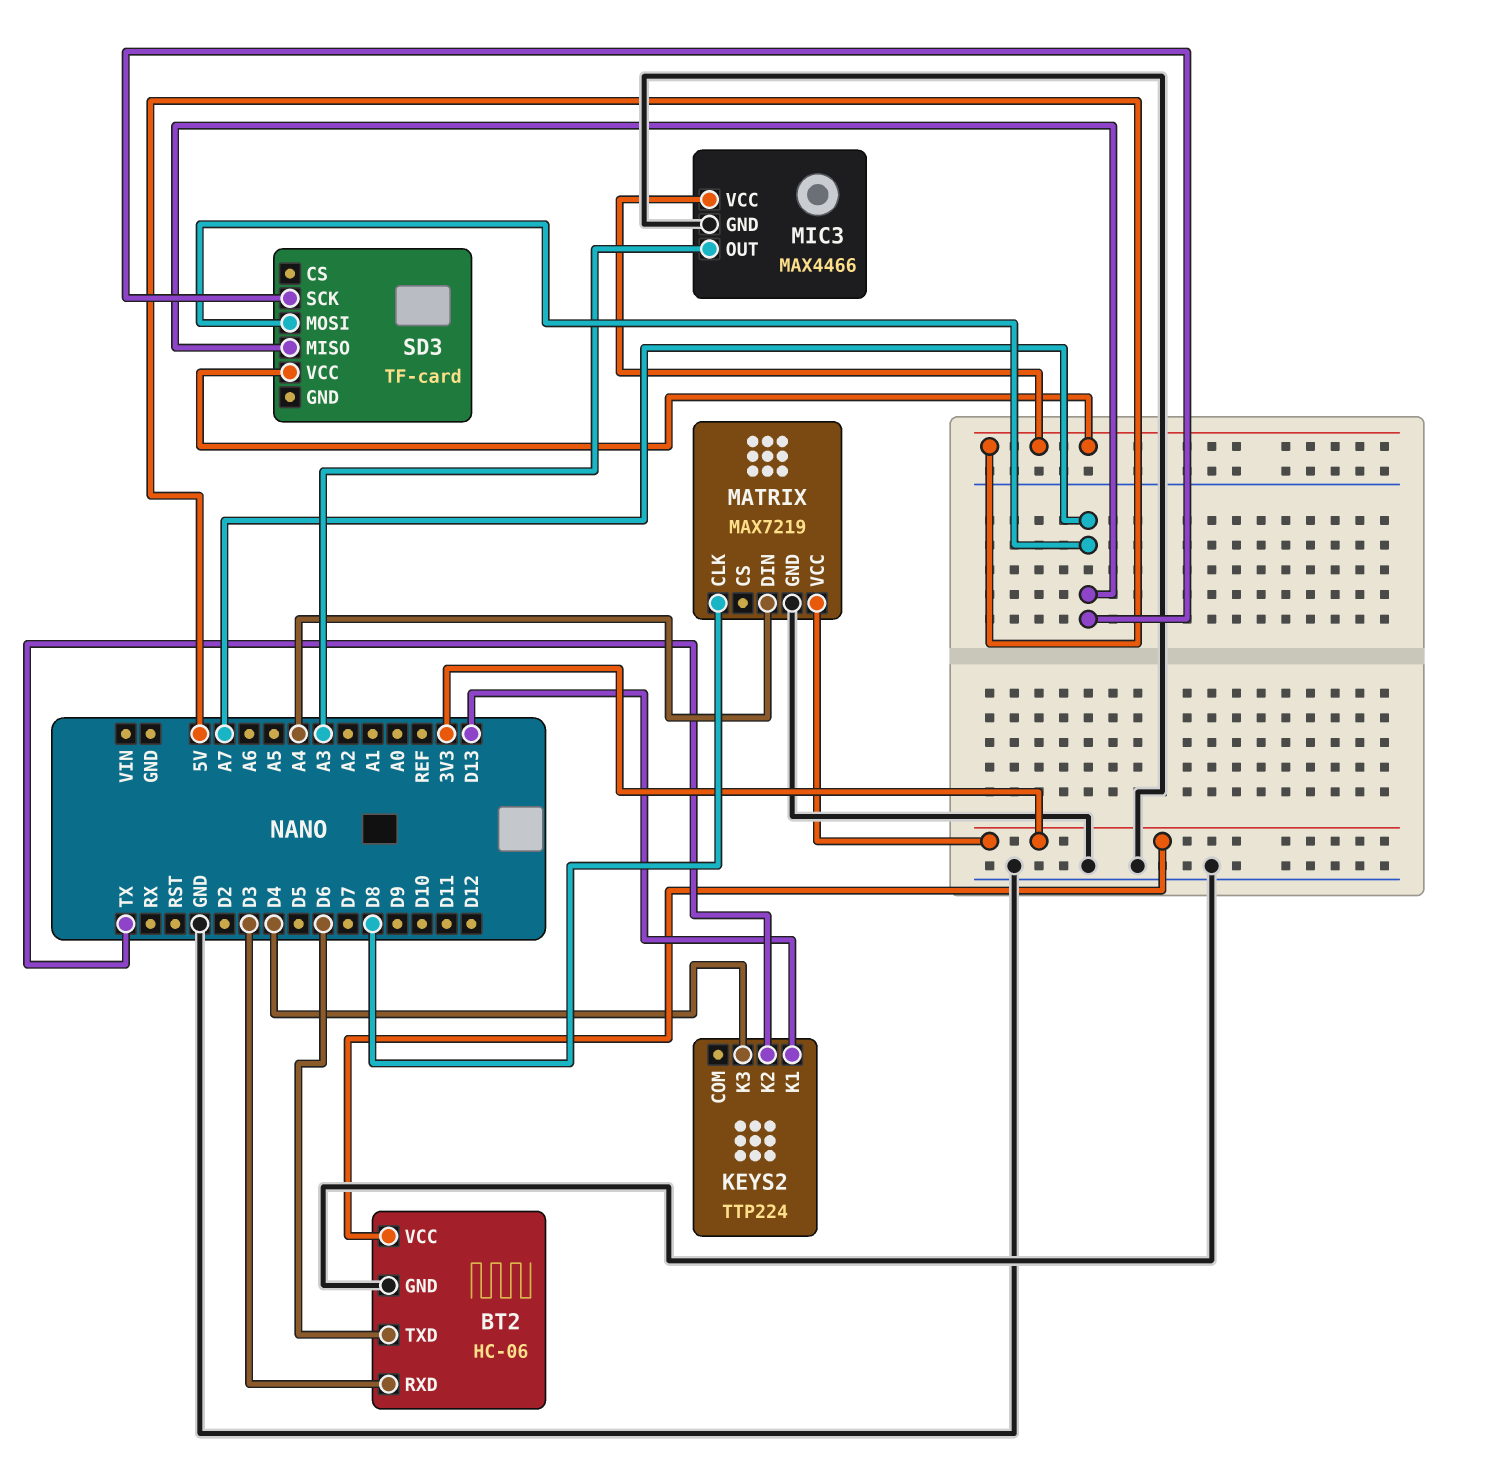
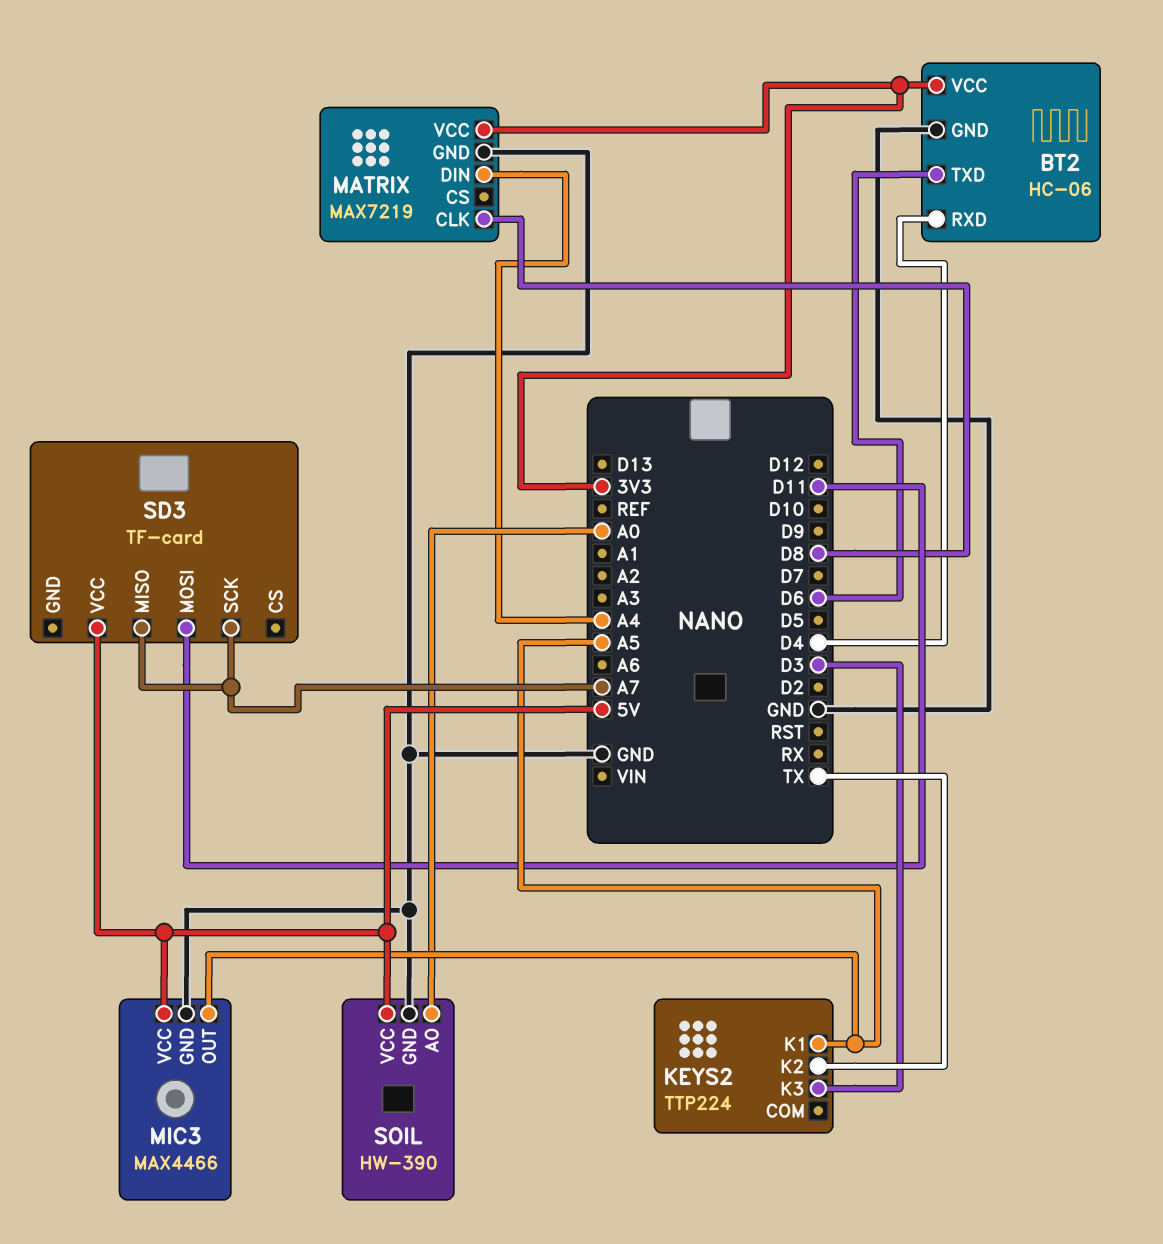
BT2 pin RXD: D3 -> D4
KEYS2 pin K1: D13 -> A5
KEYS2 pin K3: D4 -> D3
MIC3 pin OUT: A3 -> A5
SD3 pin MOSI: A7 -> D11
SOIL: none -> HW-390
SOIL pin AO: none -> A0
SOIL pin GND: none -> GND
SOIL pin VCC: none -> 5V

